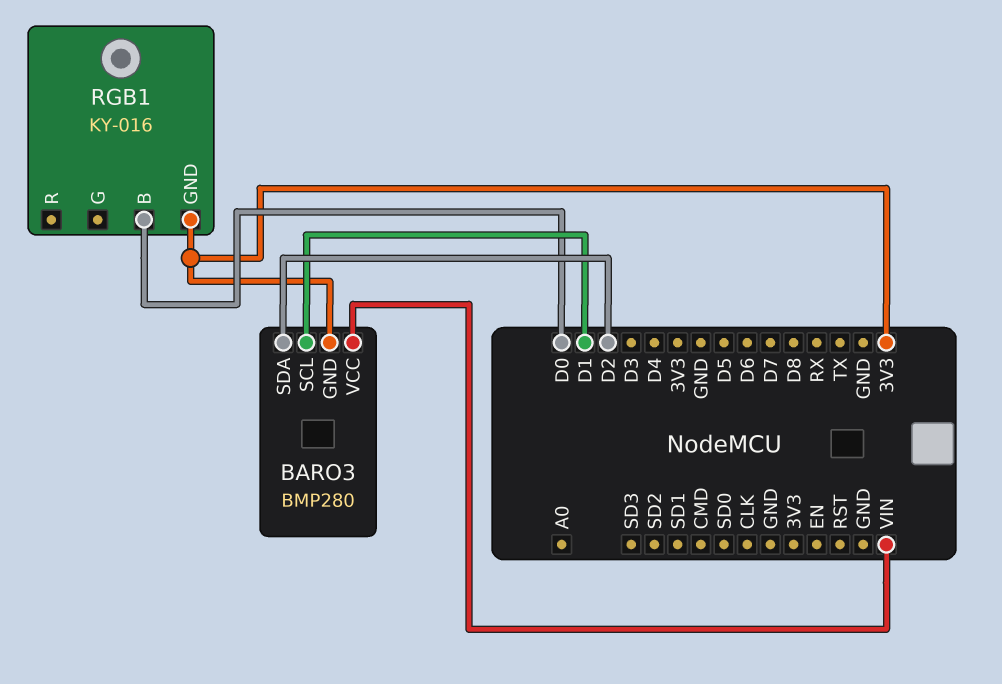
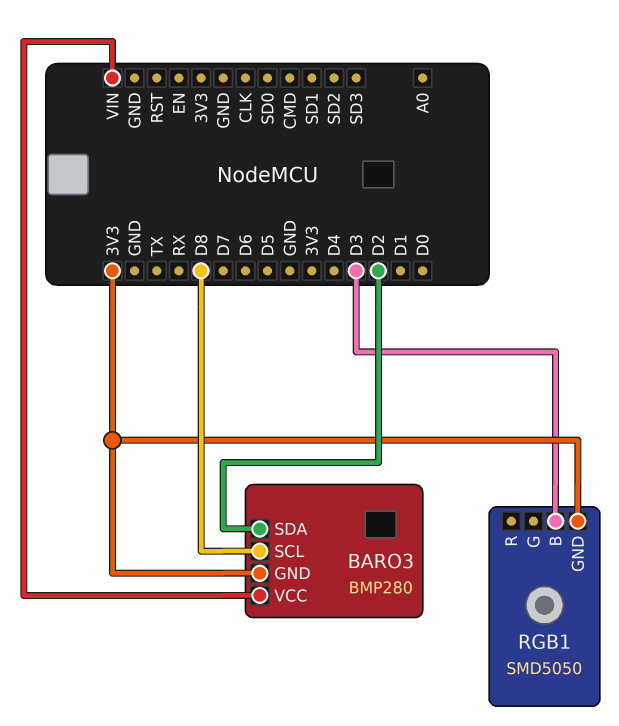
BARO3 pin SCL: D1 -> D8
RGB1: KY-016 -> SMD5050
RGB1 pin B: D0 -> D3

